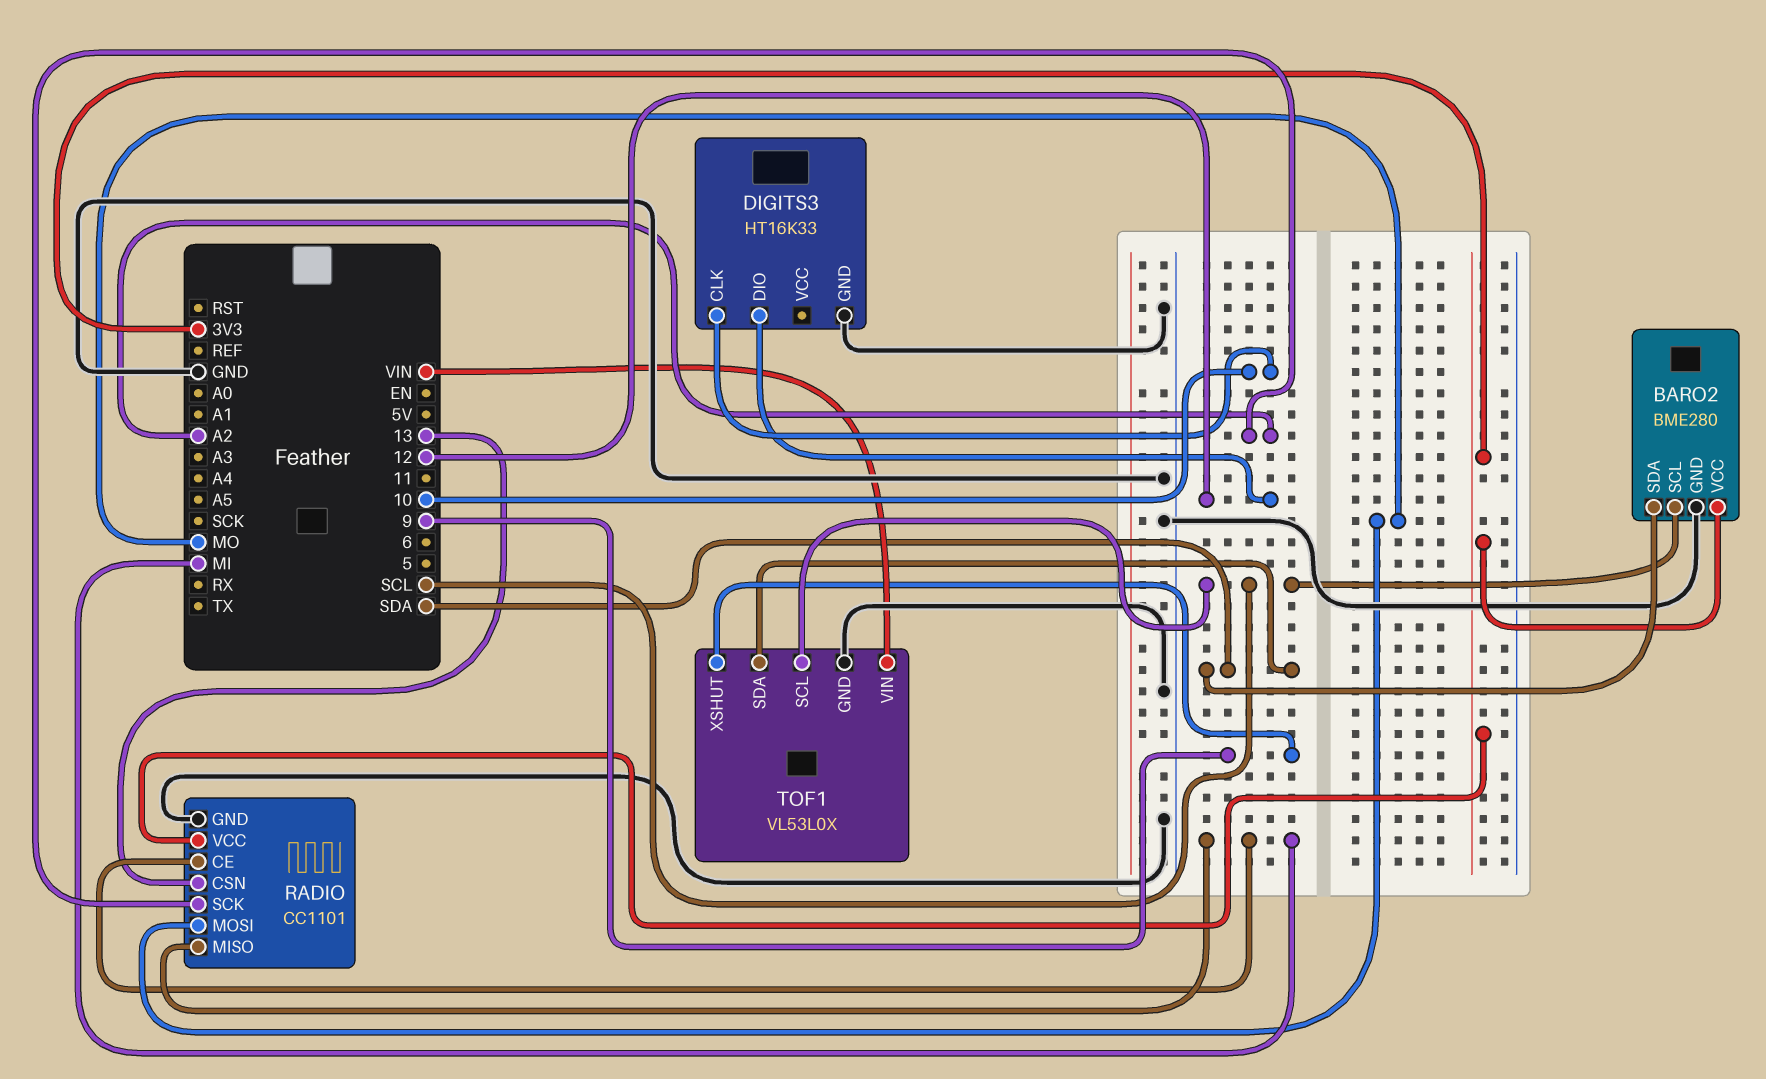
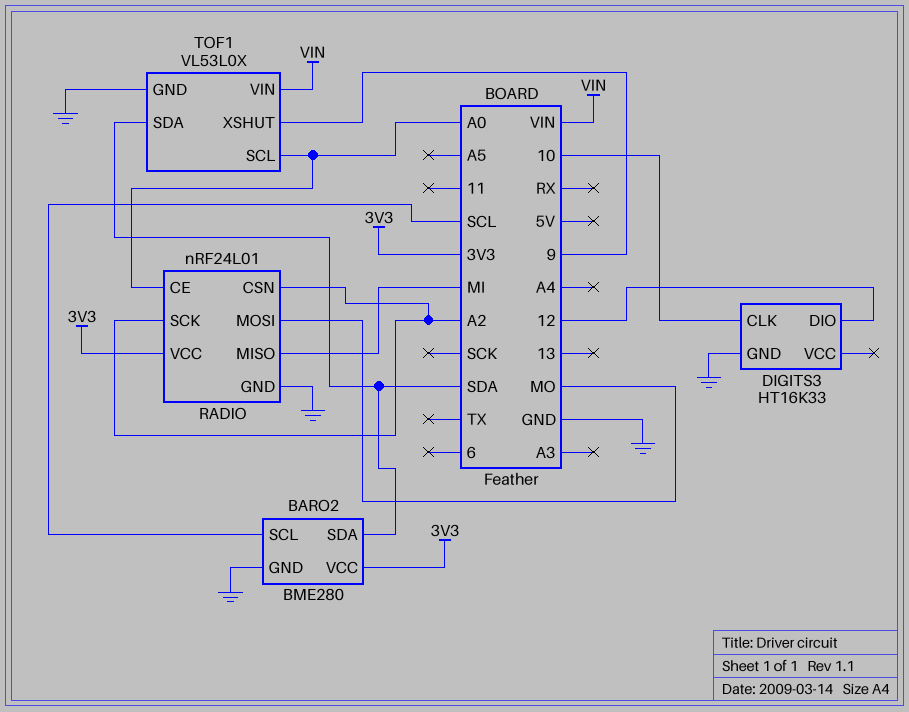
RADIO: CC1101 -> nRF24L01
RADIO pin CE: MI -> A0
RADIO pin CSN: 13 -> A2
TOF1 pin SCL: SCL -> A0

